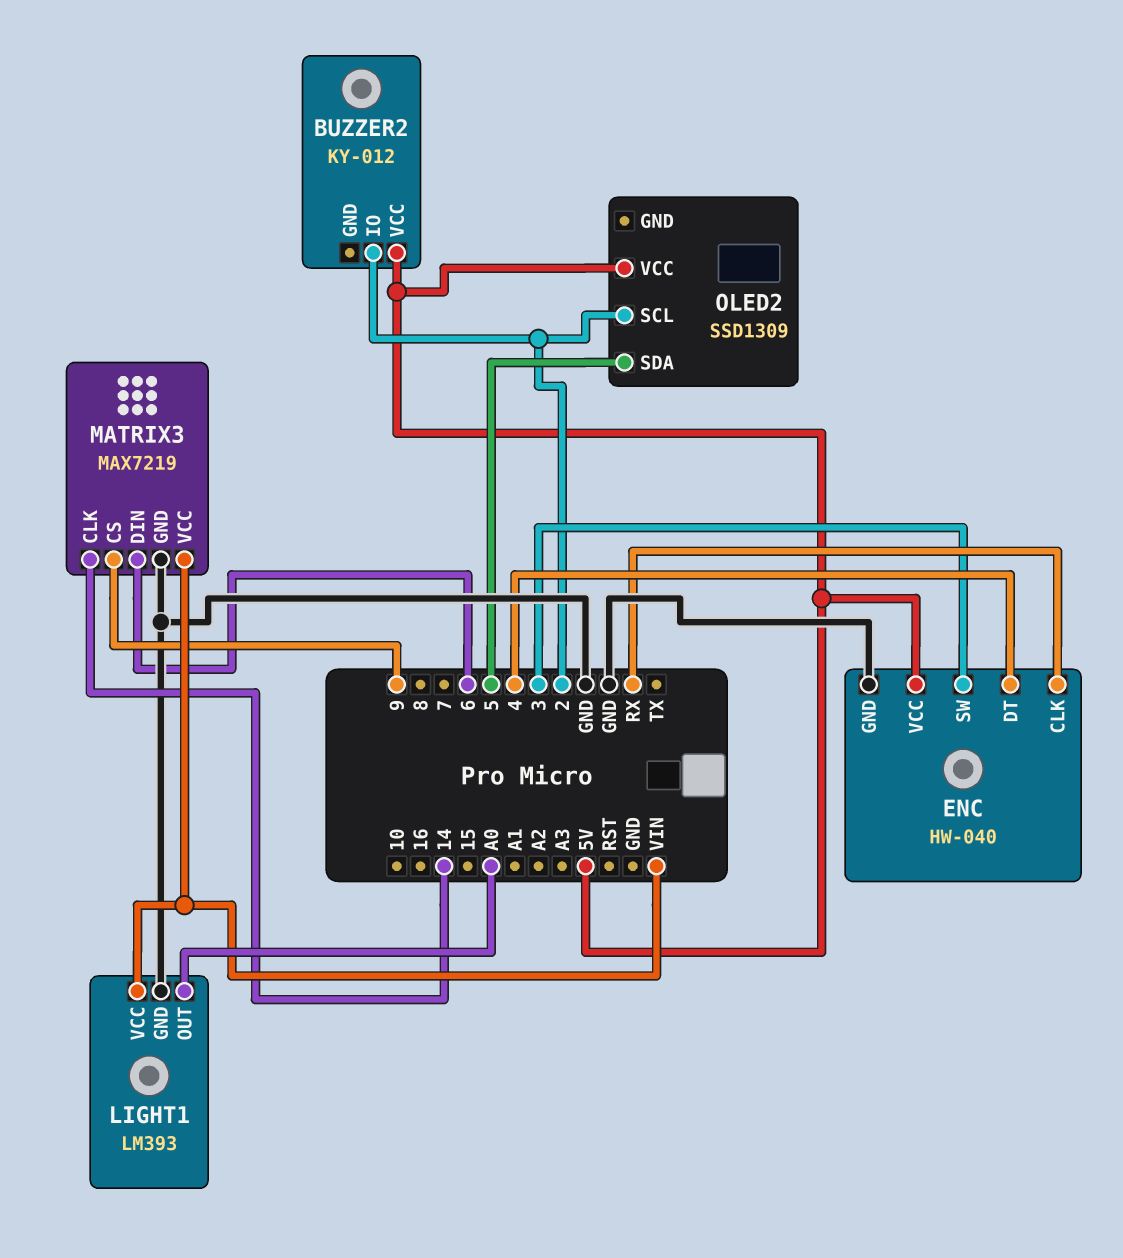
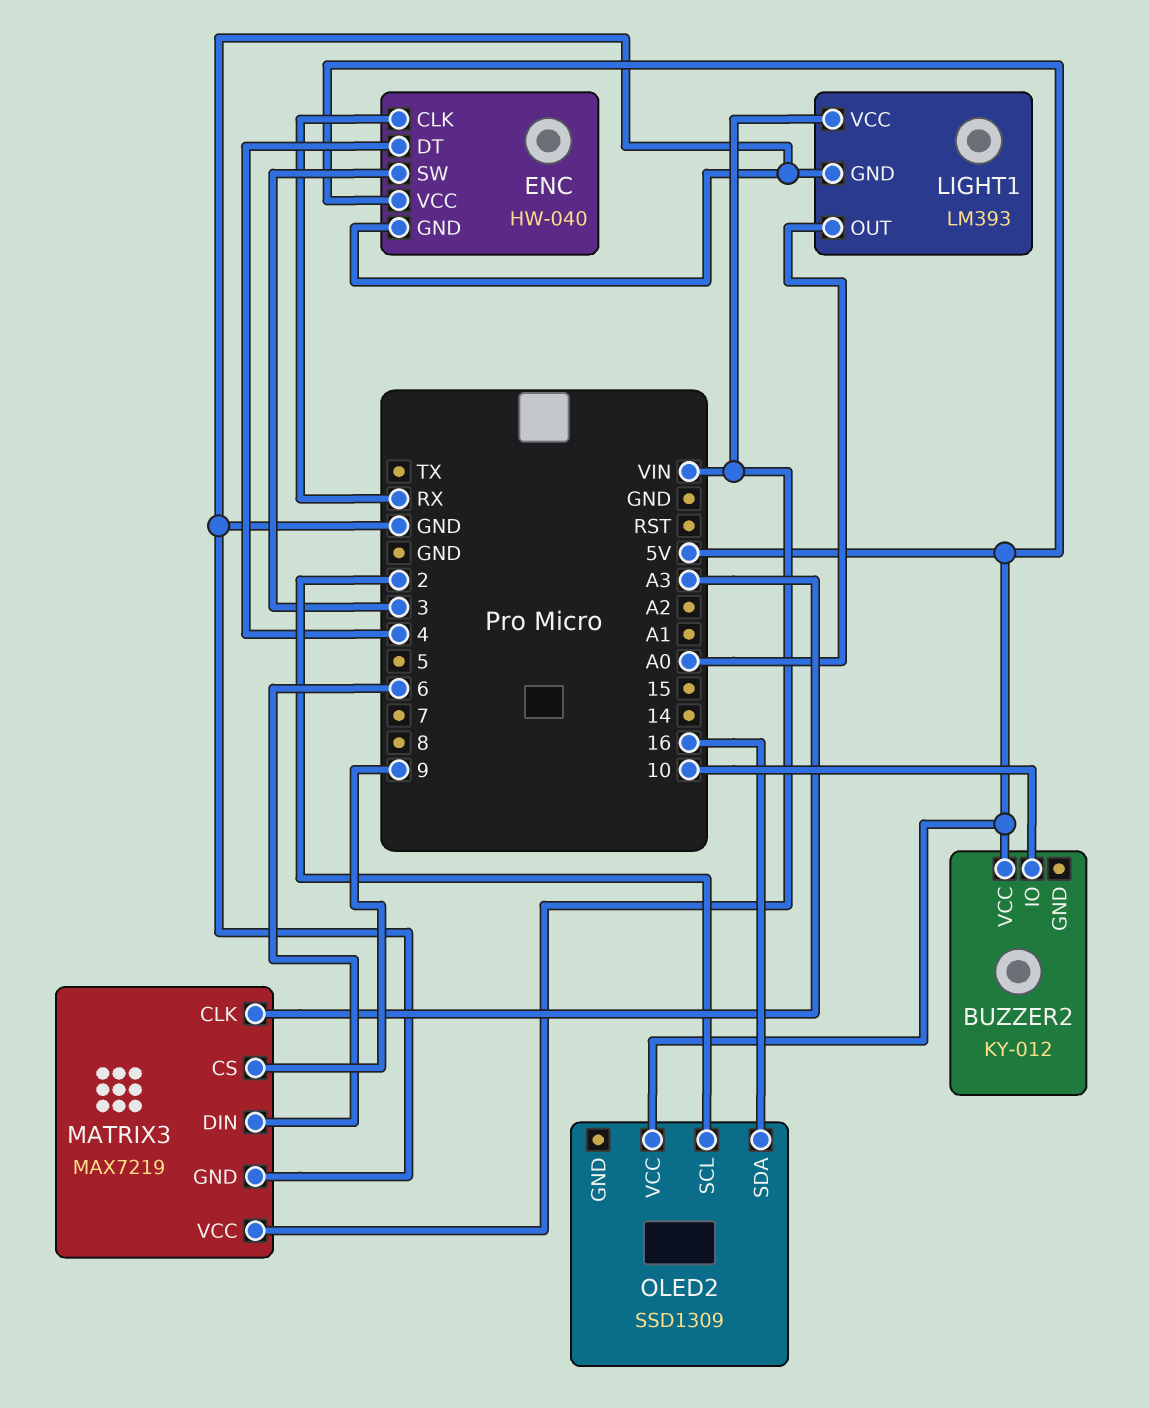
BUZZER2 pin IO: 2 -> 10
MATRIX3 pin CLK: 14 -> A3
OLED2 pin SDA: 5 -> 16

